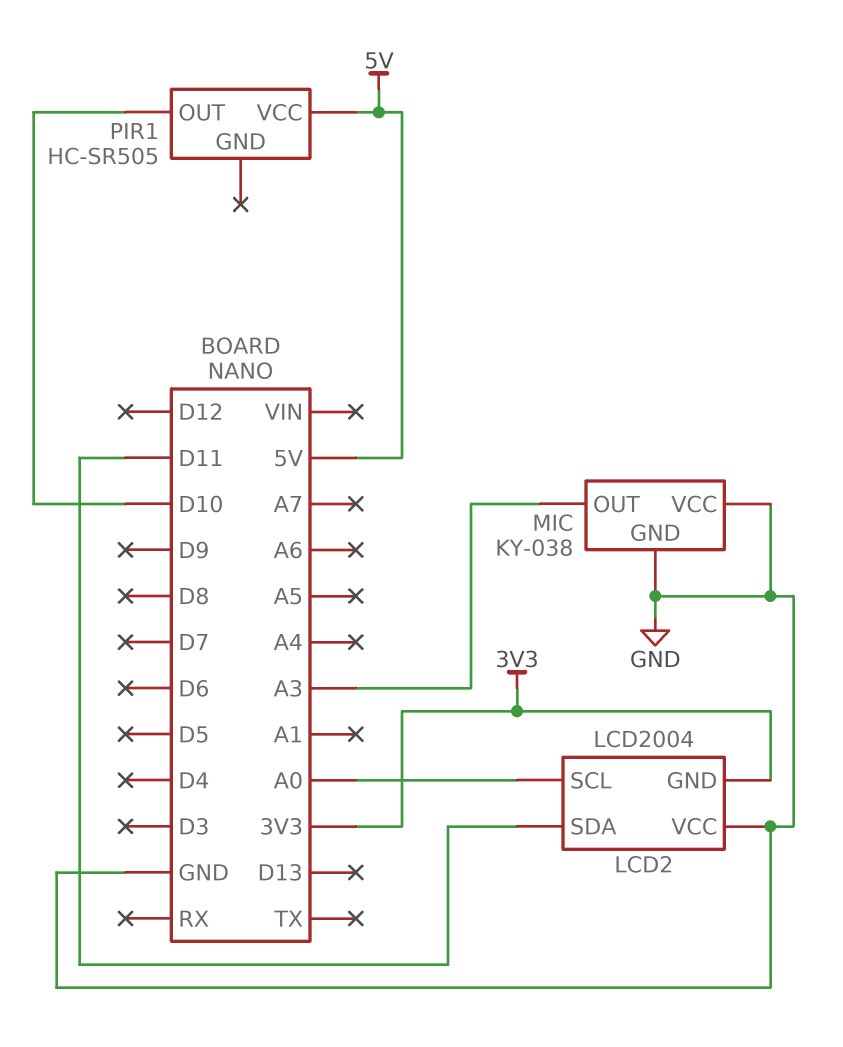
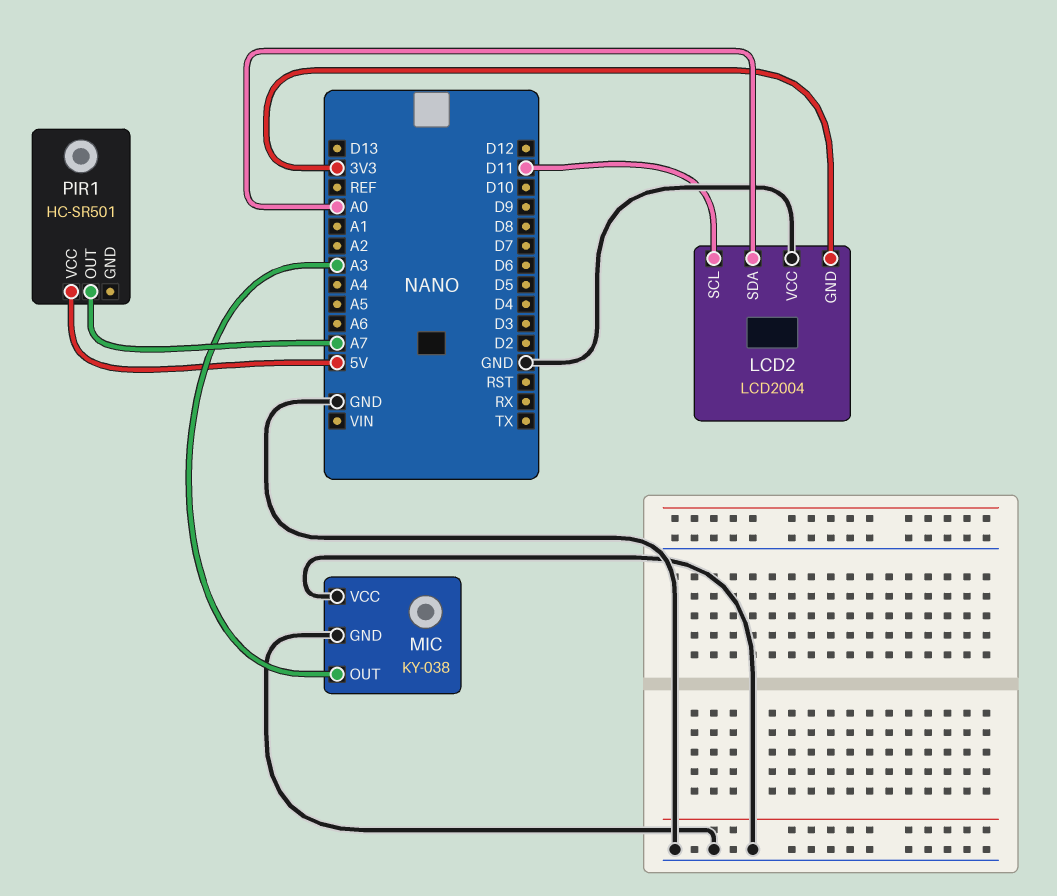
LCD2 pin SCL: A0 -> D11
LCD2 pin SDA: D11 -> A0
PIR1: HC-SR505 -> HC-SR501
PIR1 pin OUT: D10 -> A7

